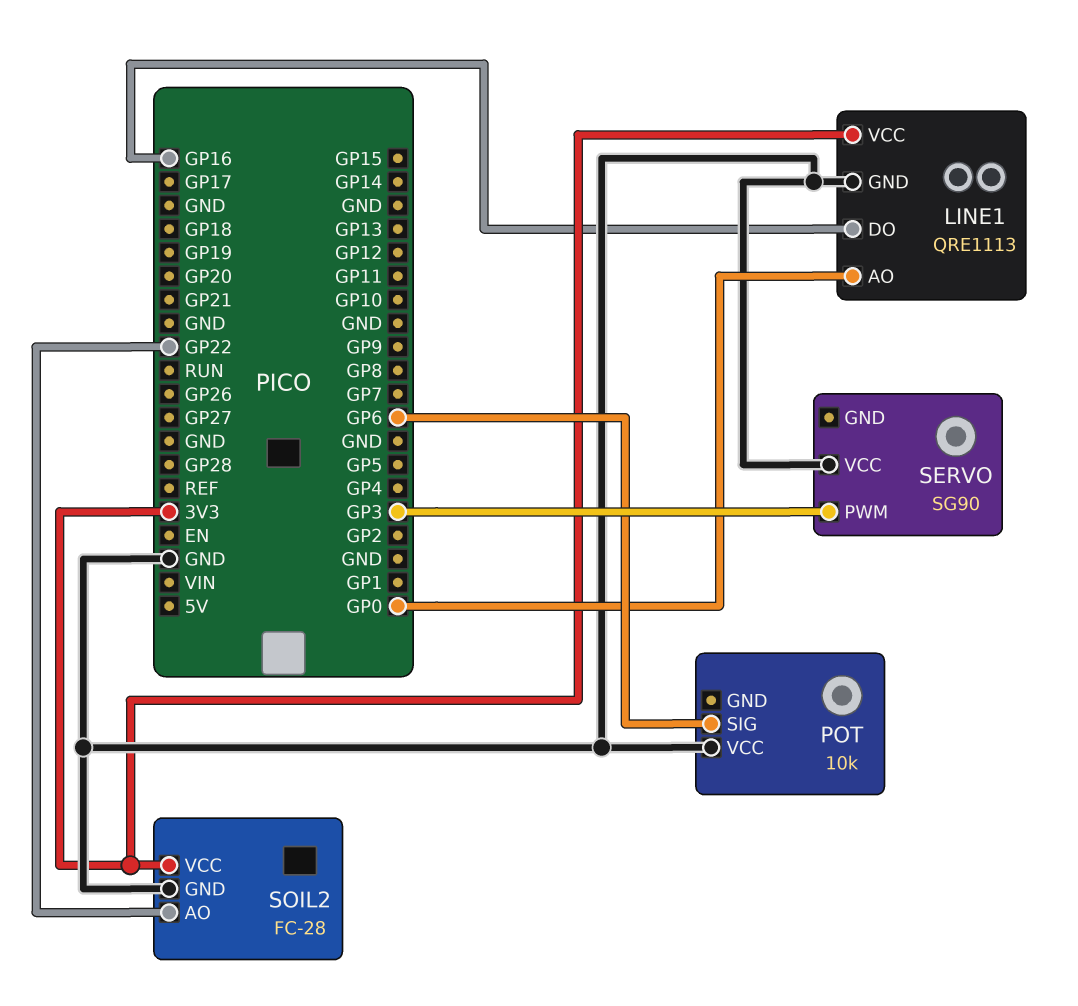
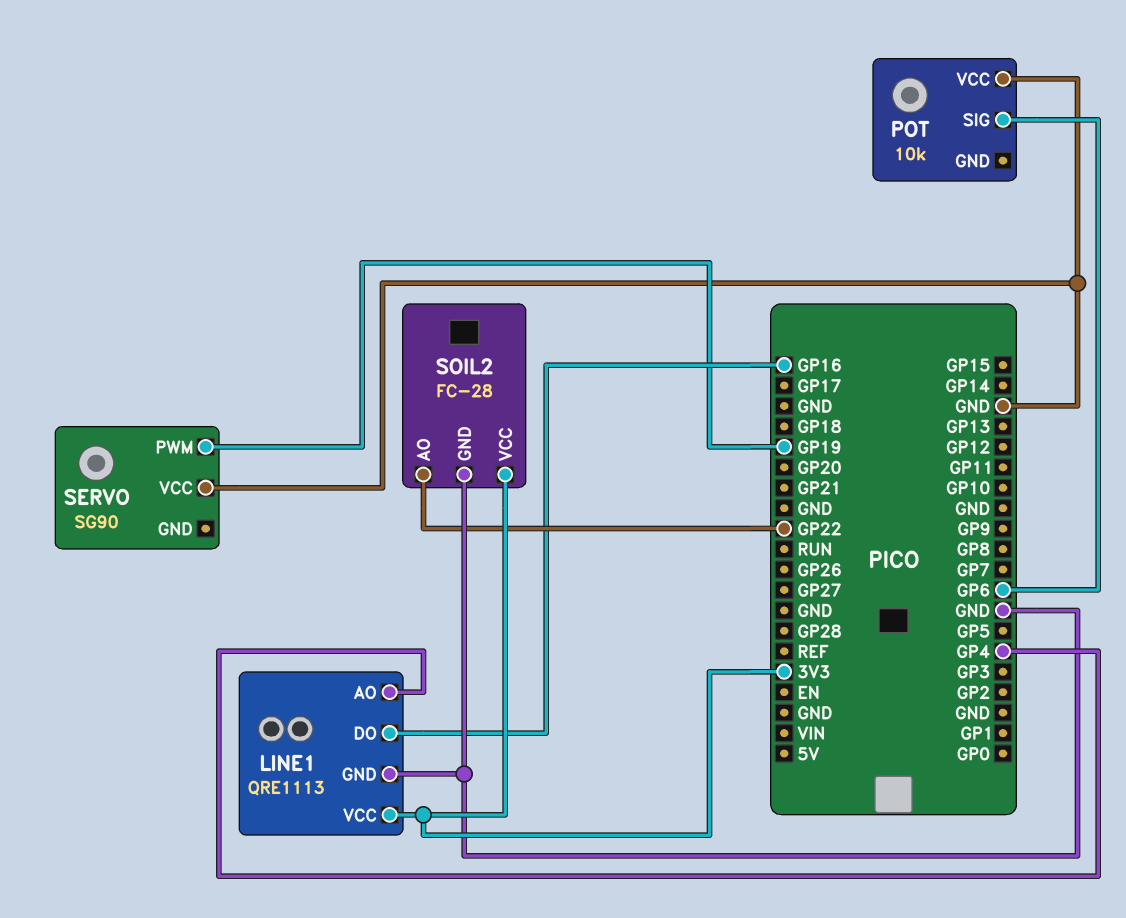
LINE1 pin AO: GP0 -> GP4
SERVO pin PWM: GP3 -> GP19

